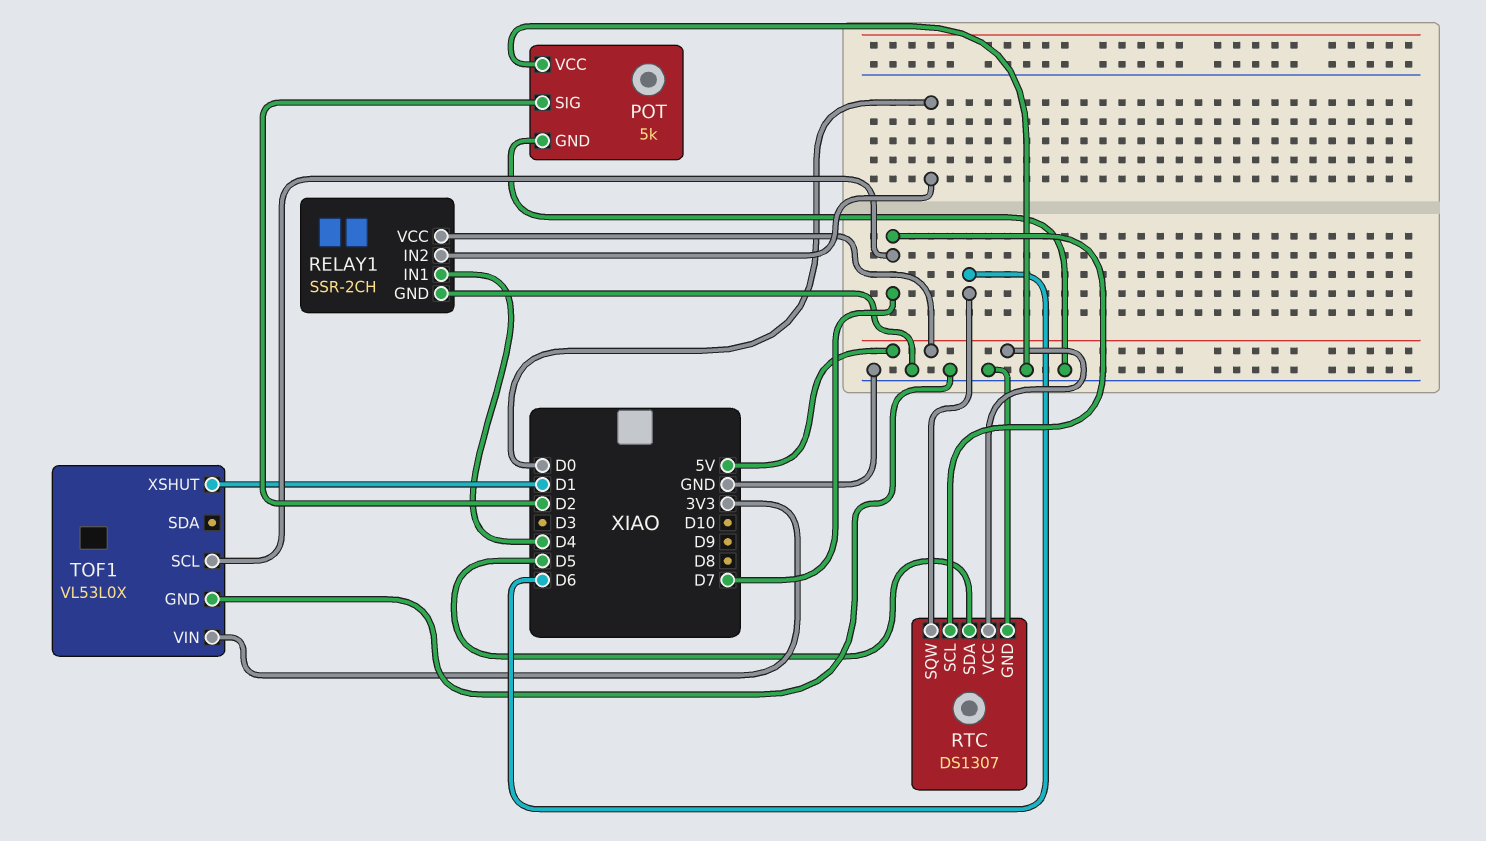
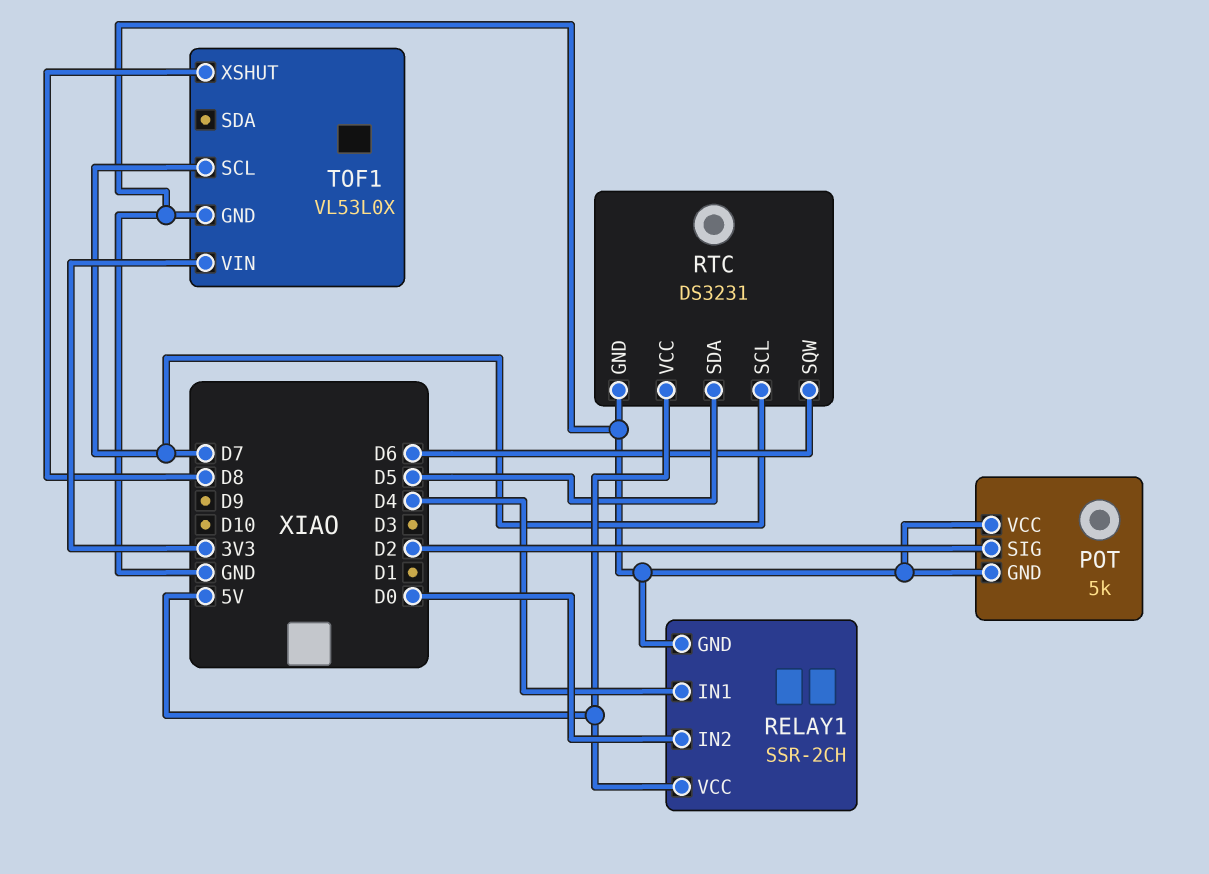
RTC: DS1307 -> DS3231
TOF1 pin XSHUT: D1 -> D8

